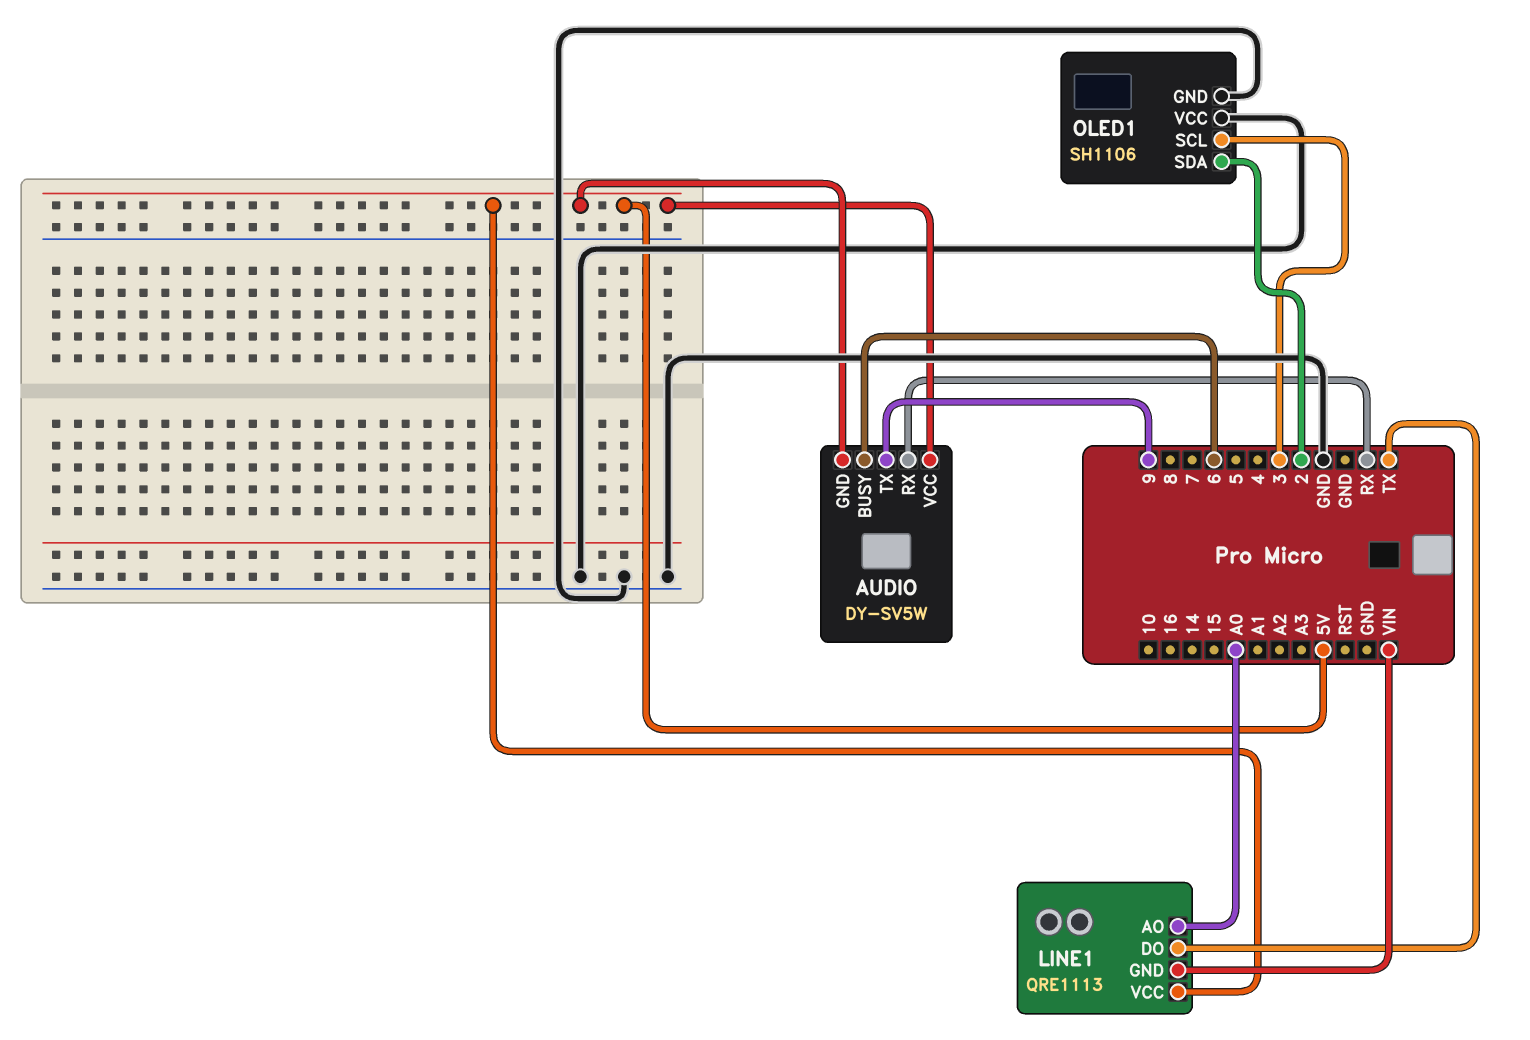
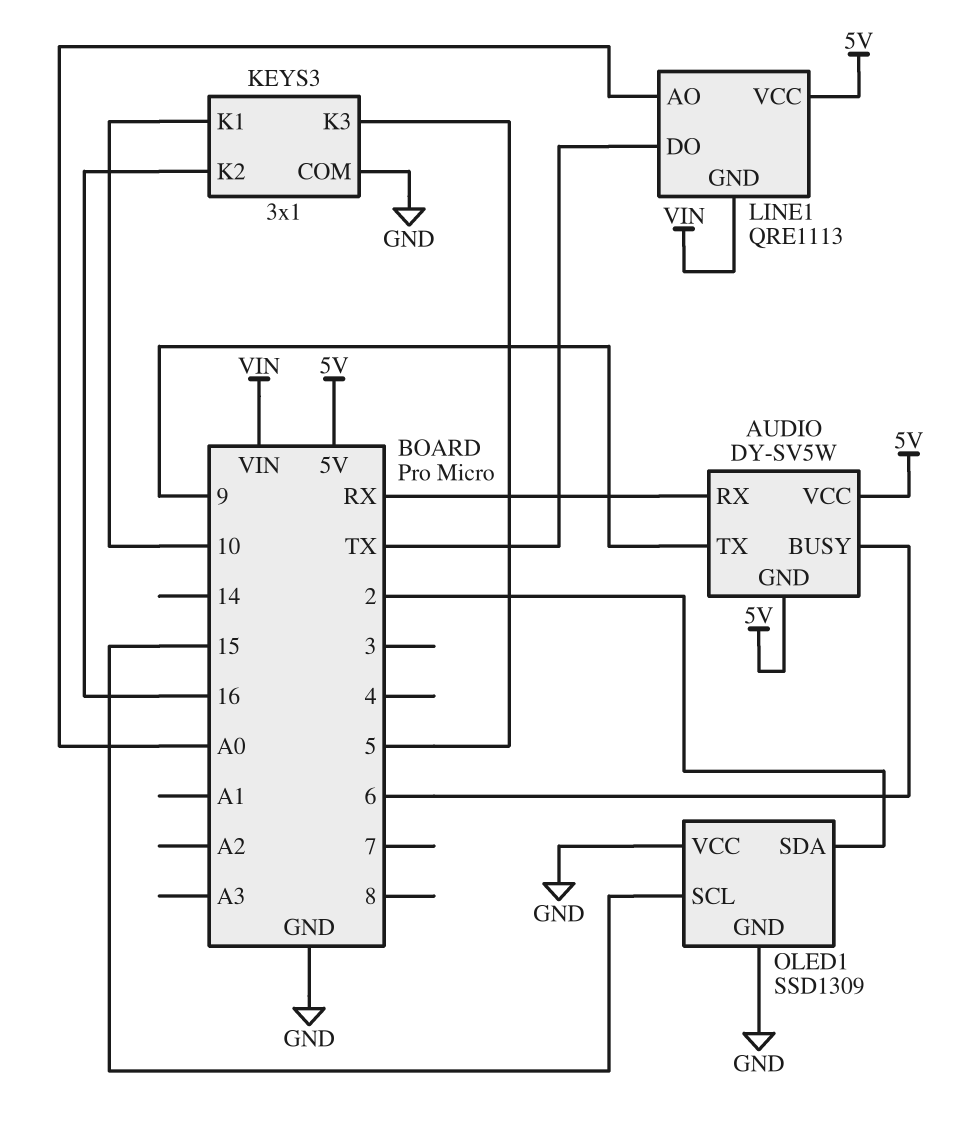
KEYS3: none -> 3x1
KEYS3 pin COM: none -> GND
KEYS3 pin K1: none -> 10
KEYS3 pin K2: none -> 16
KEYS3 pin K3: none -> 5
OLED1: SH1106 -> SSD1309
OLED1 pin SCL: 3 -> 15

